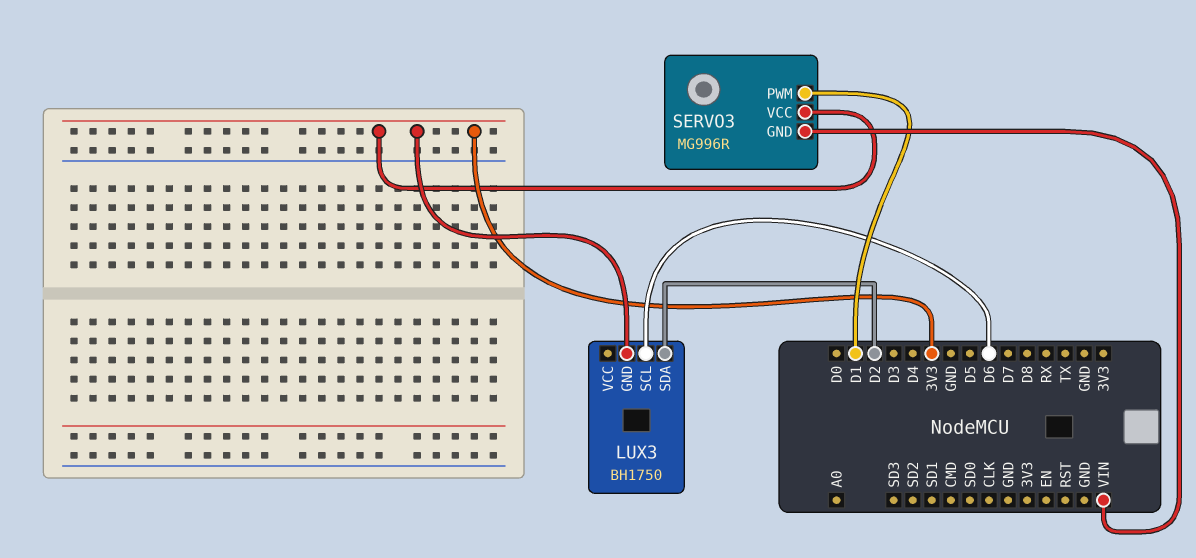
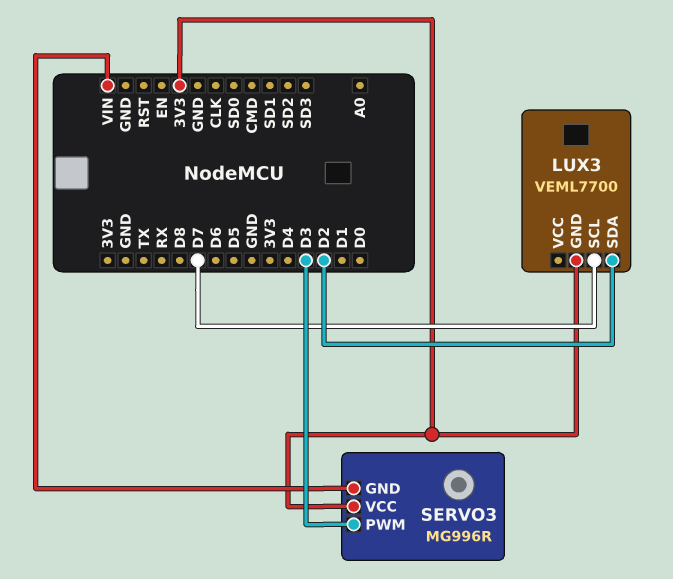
LUX3: BH1750 -> VEML7700
LUX3 pin SCL: D6 -> D7
SERVO3 pin PWM: D1 -> D3

